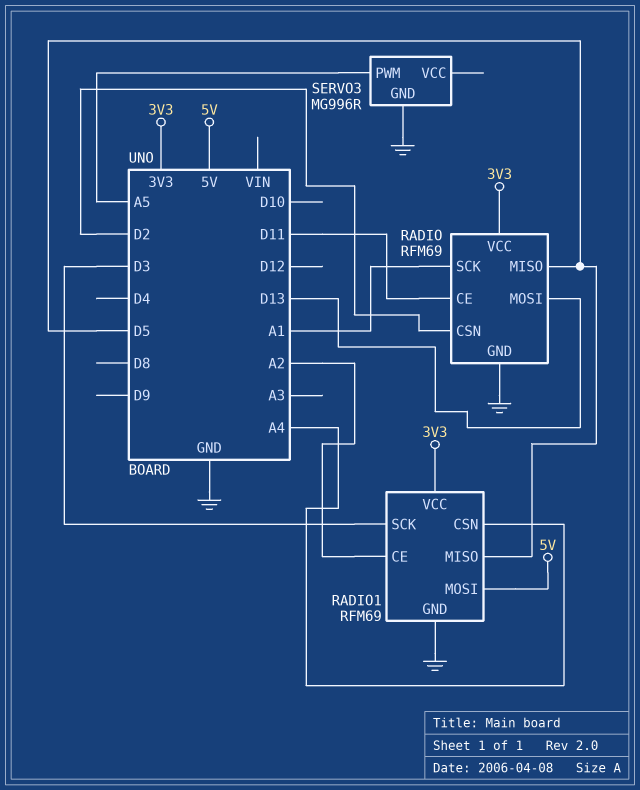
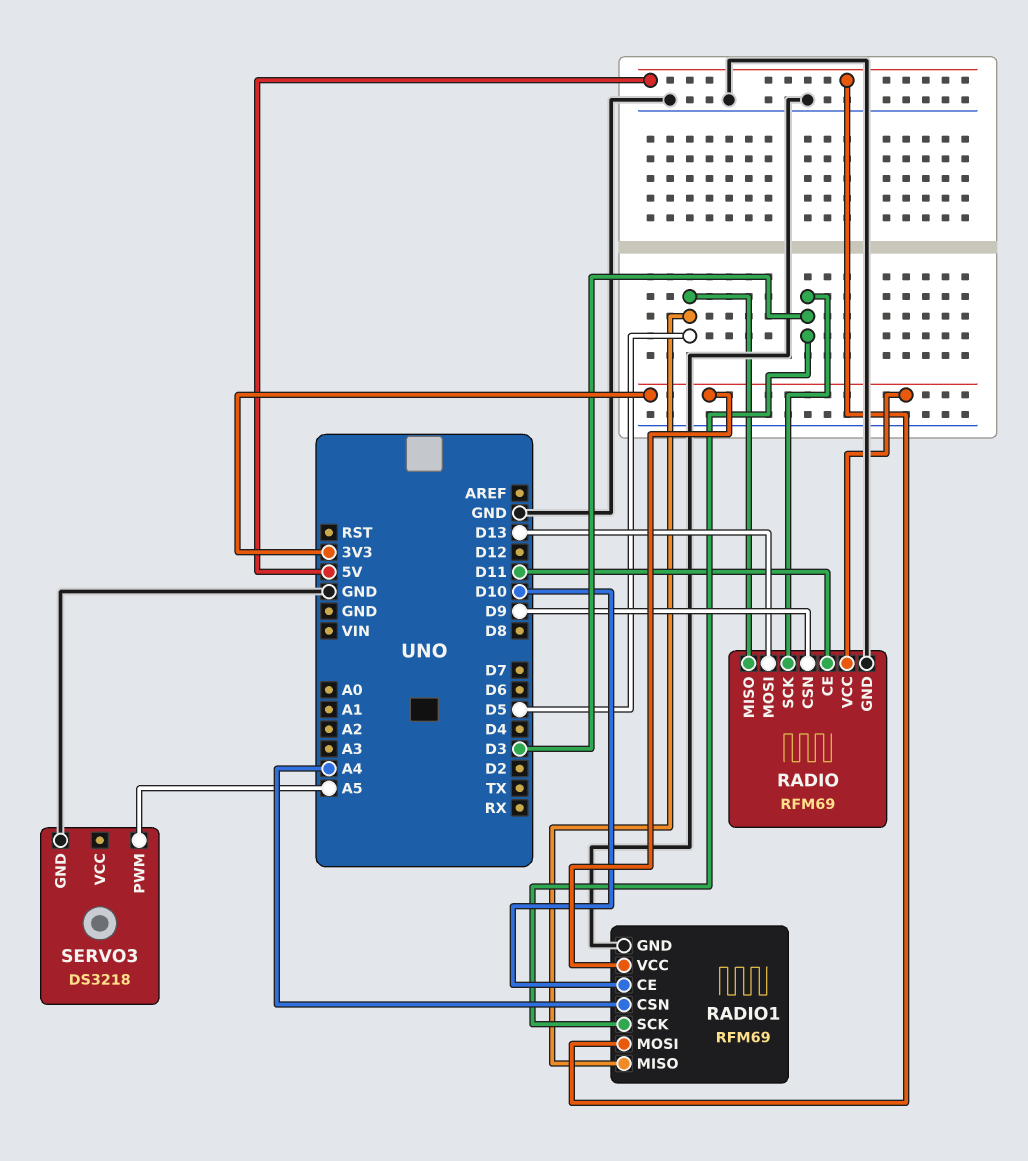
RADIO pin CSN: D2 -> D9
RADIO pin SCK: A1 -> D3
RADIO1 pin CE: A2 -> D10
SERVO3: MG996R -> DS3218

